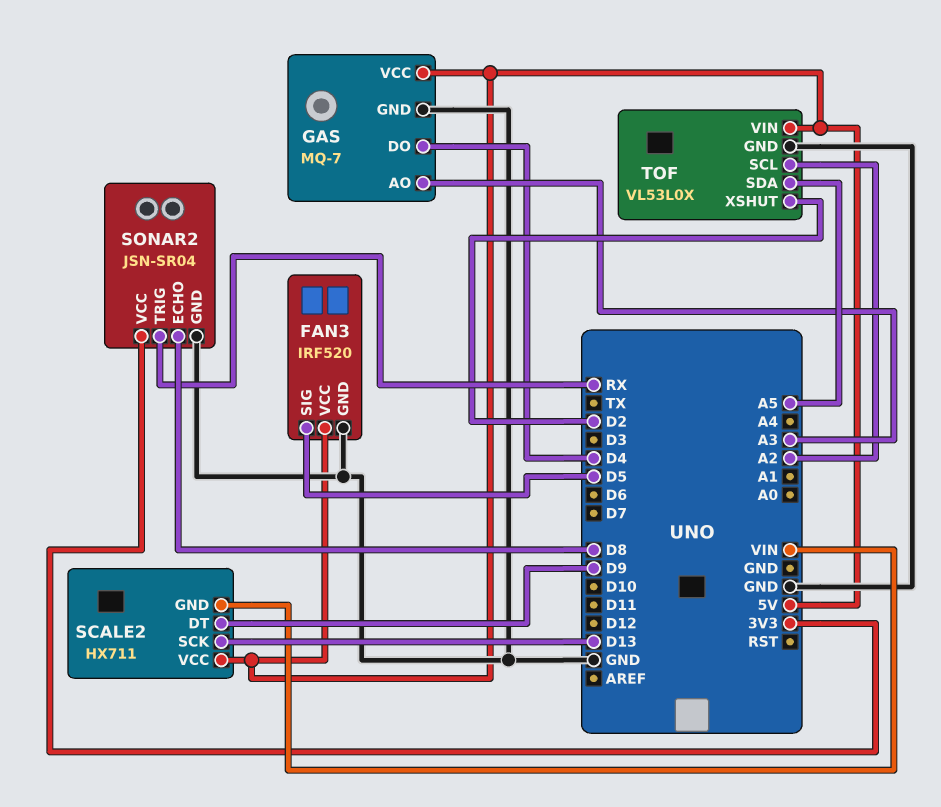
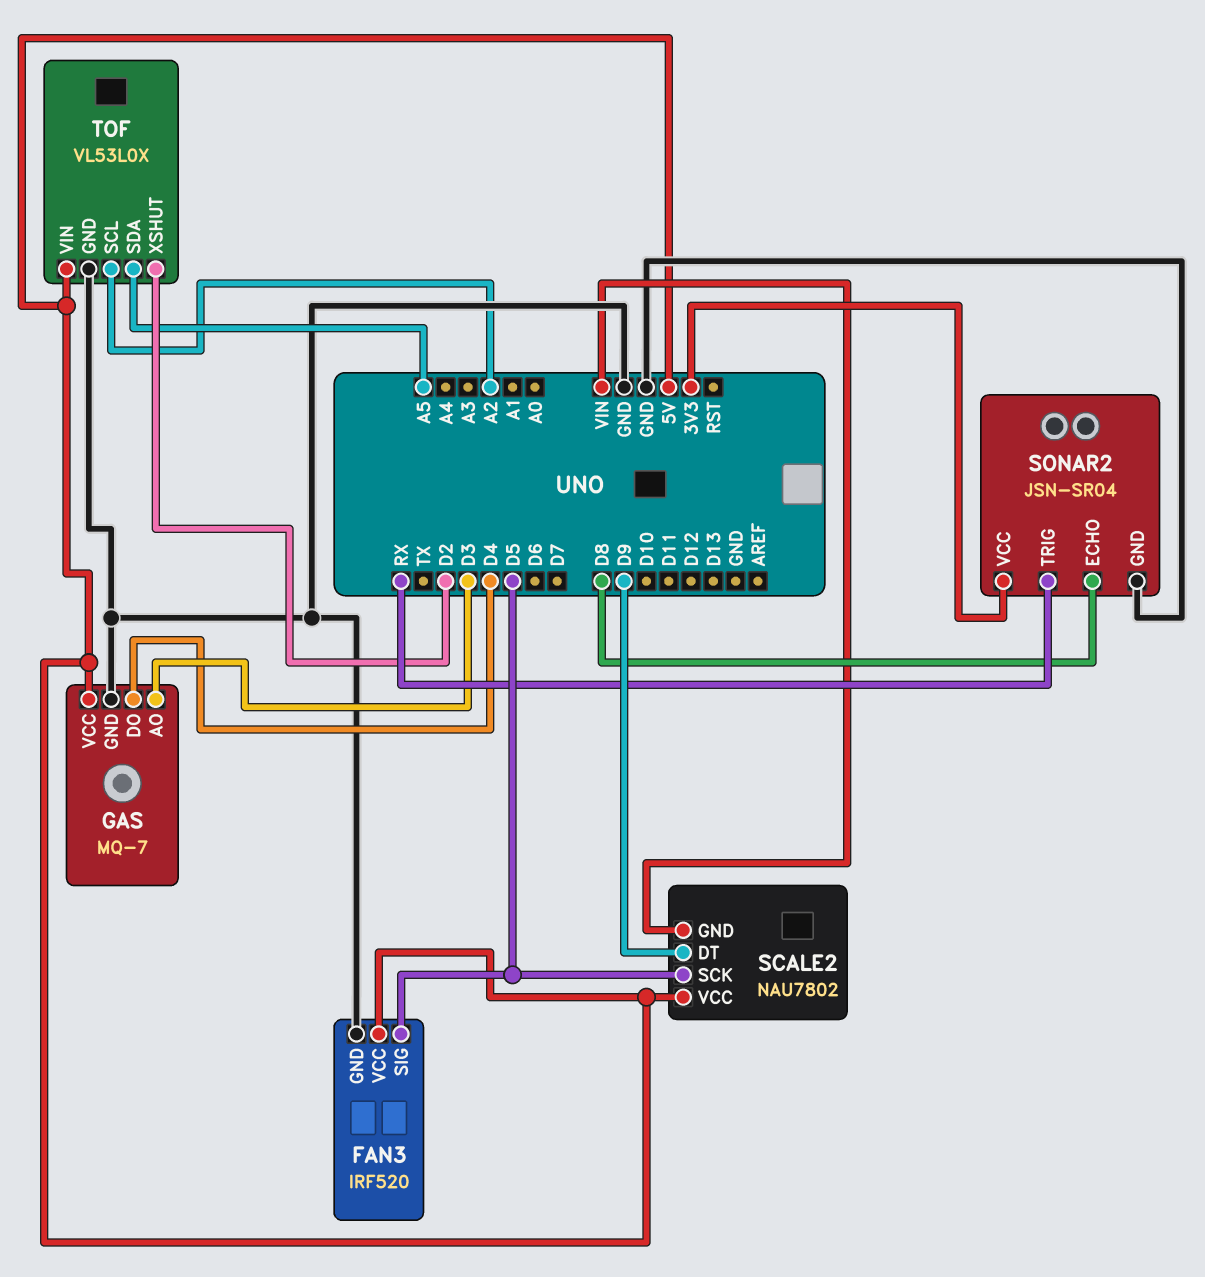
GAS pin AO: A3 -> D3
SCALE2: HX711 -> NAU7802
SCALE2 pin SCK: D13 -> D5

